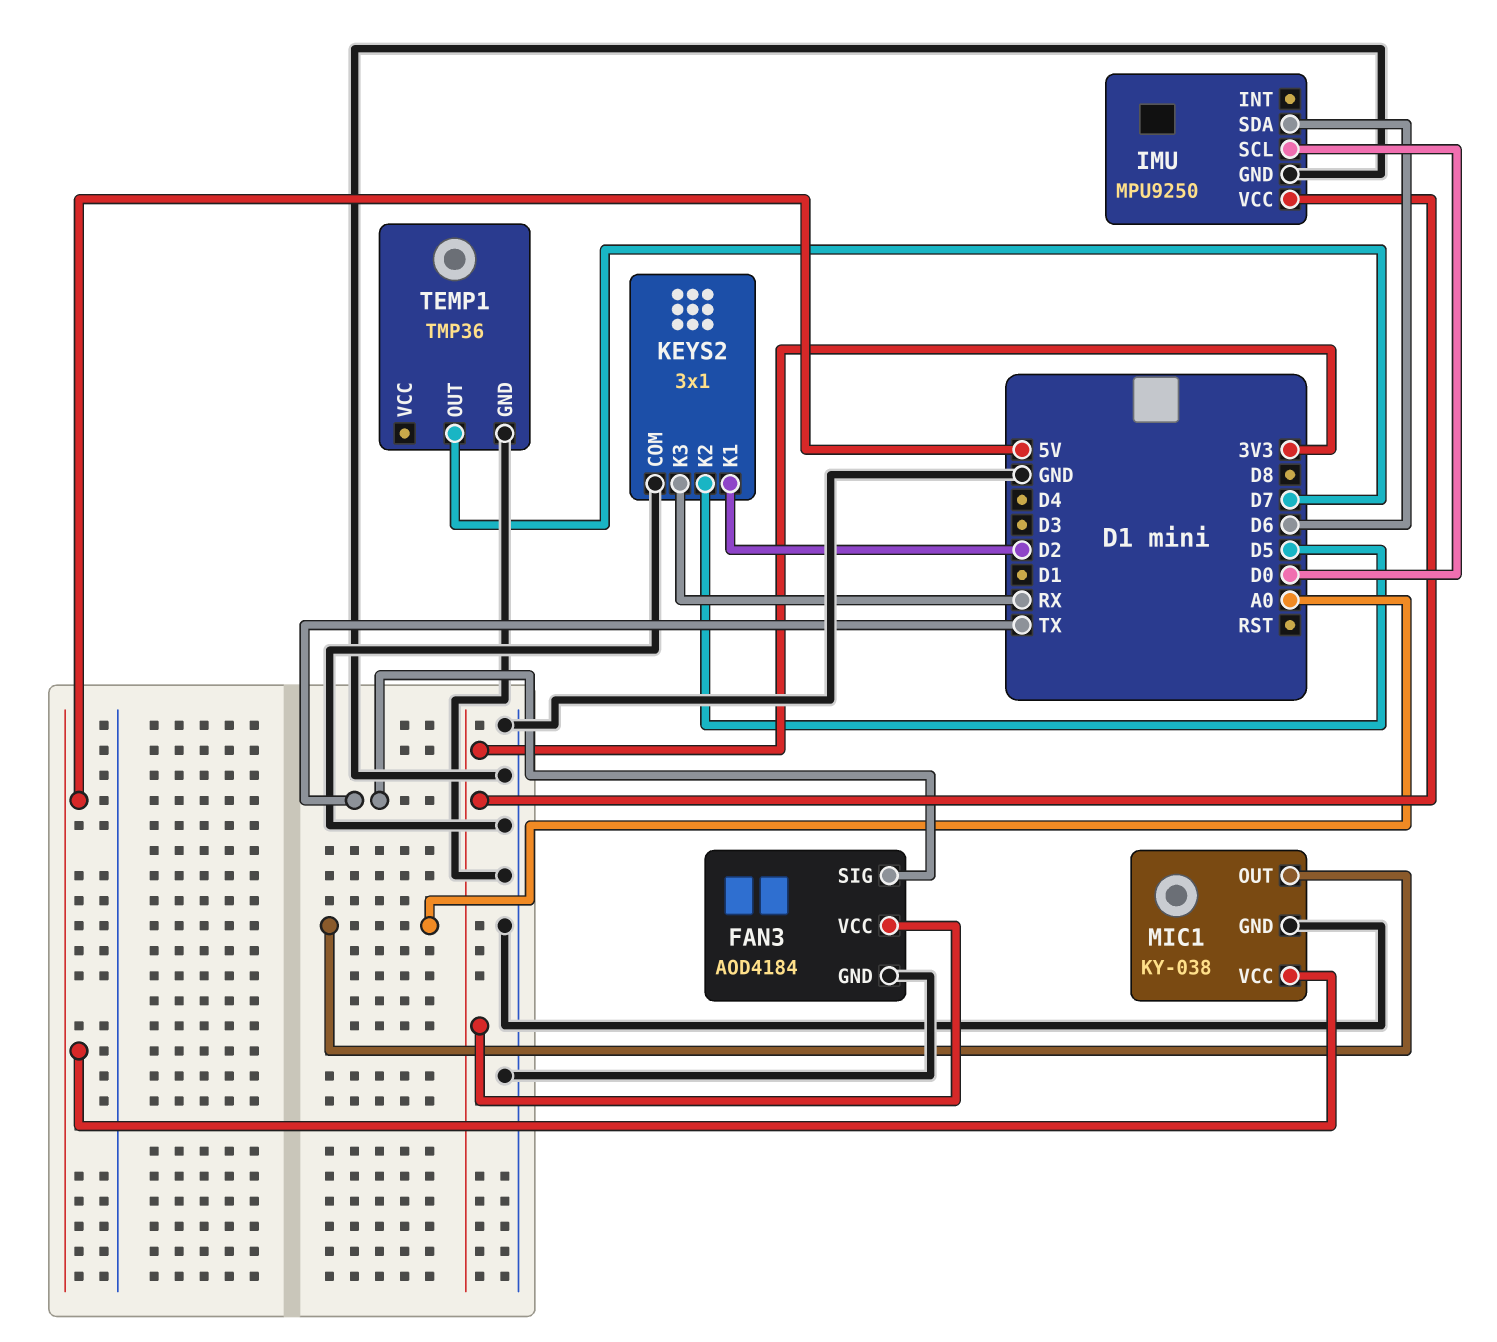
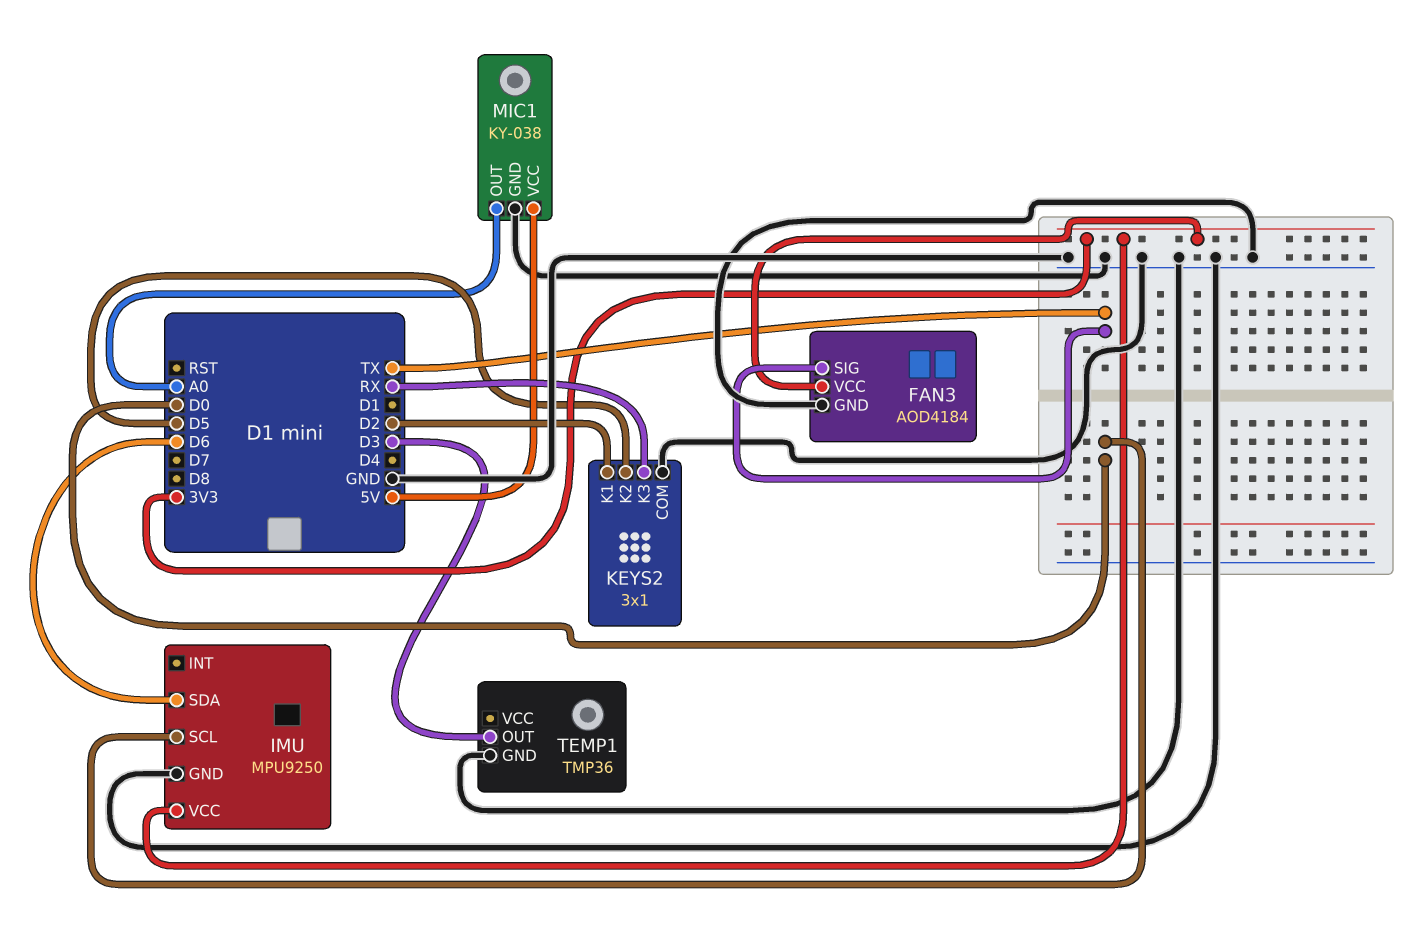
TEMP1 pin OUT: D7 -> D3

